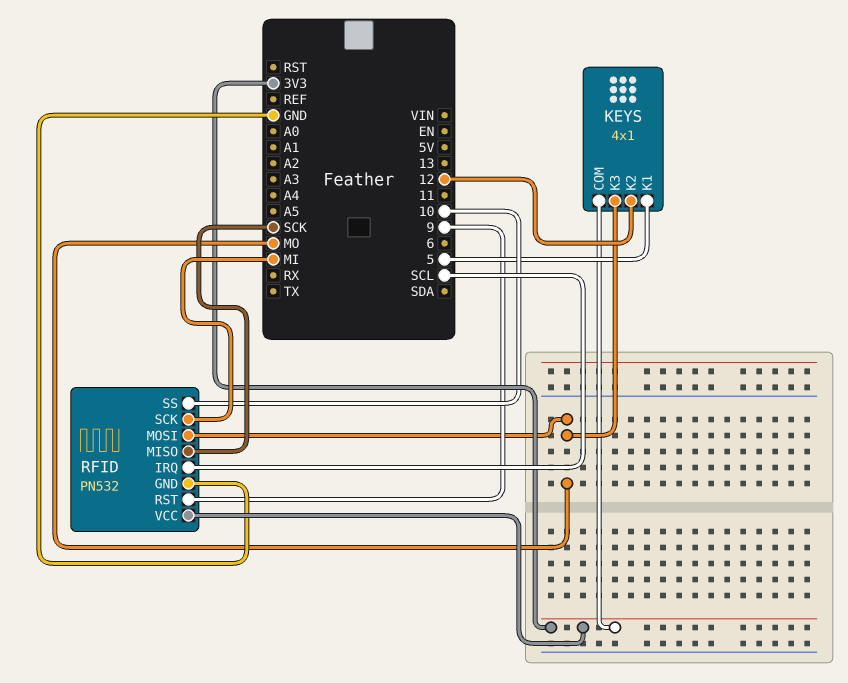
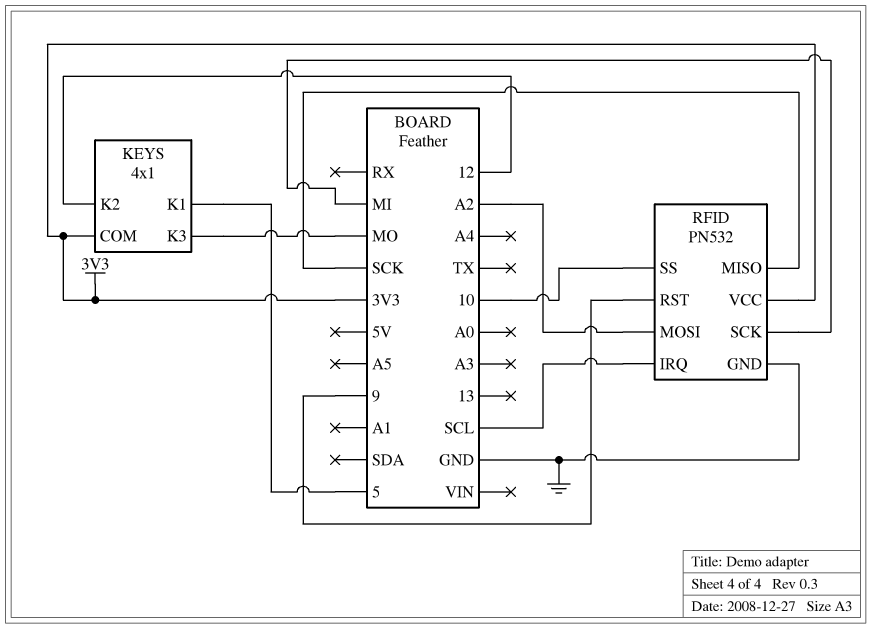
RFID pin MOSI: MO -> A2

